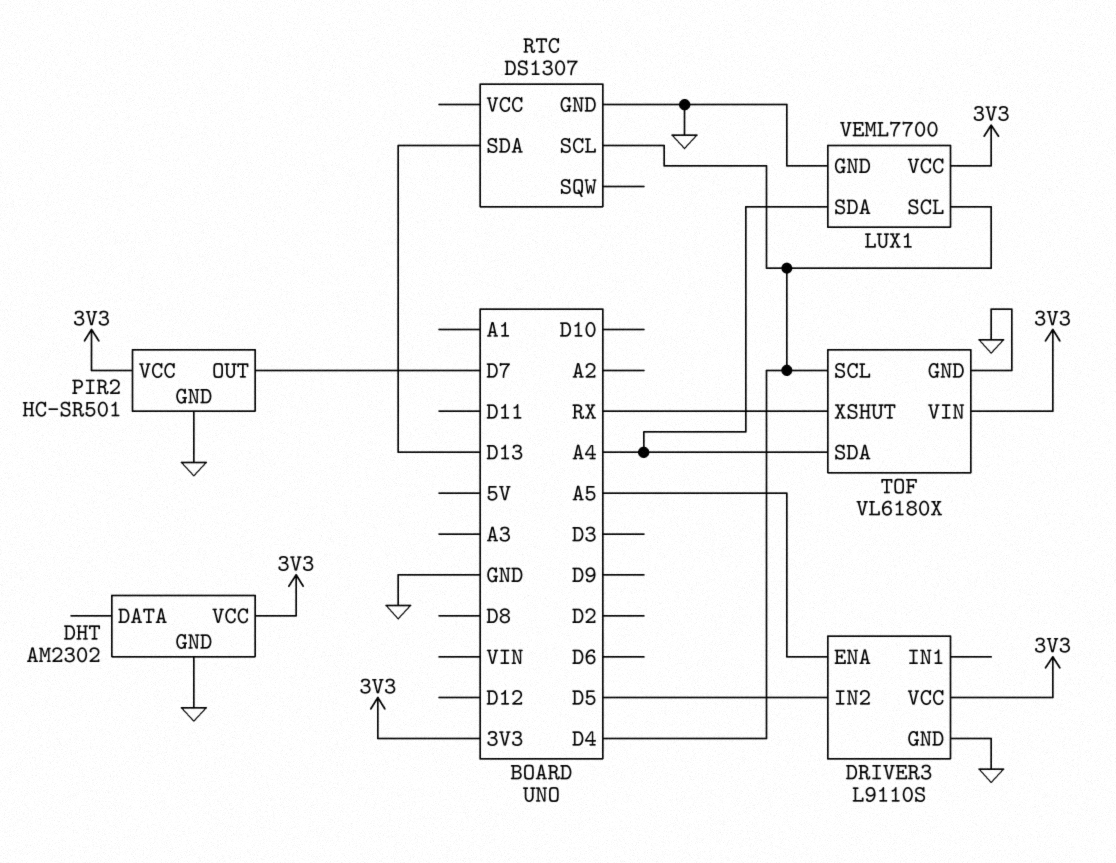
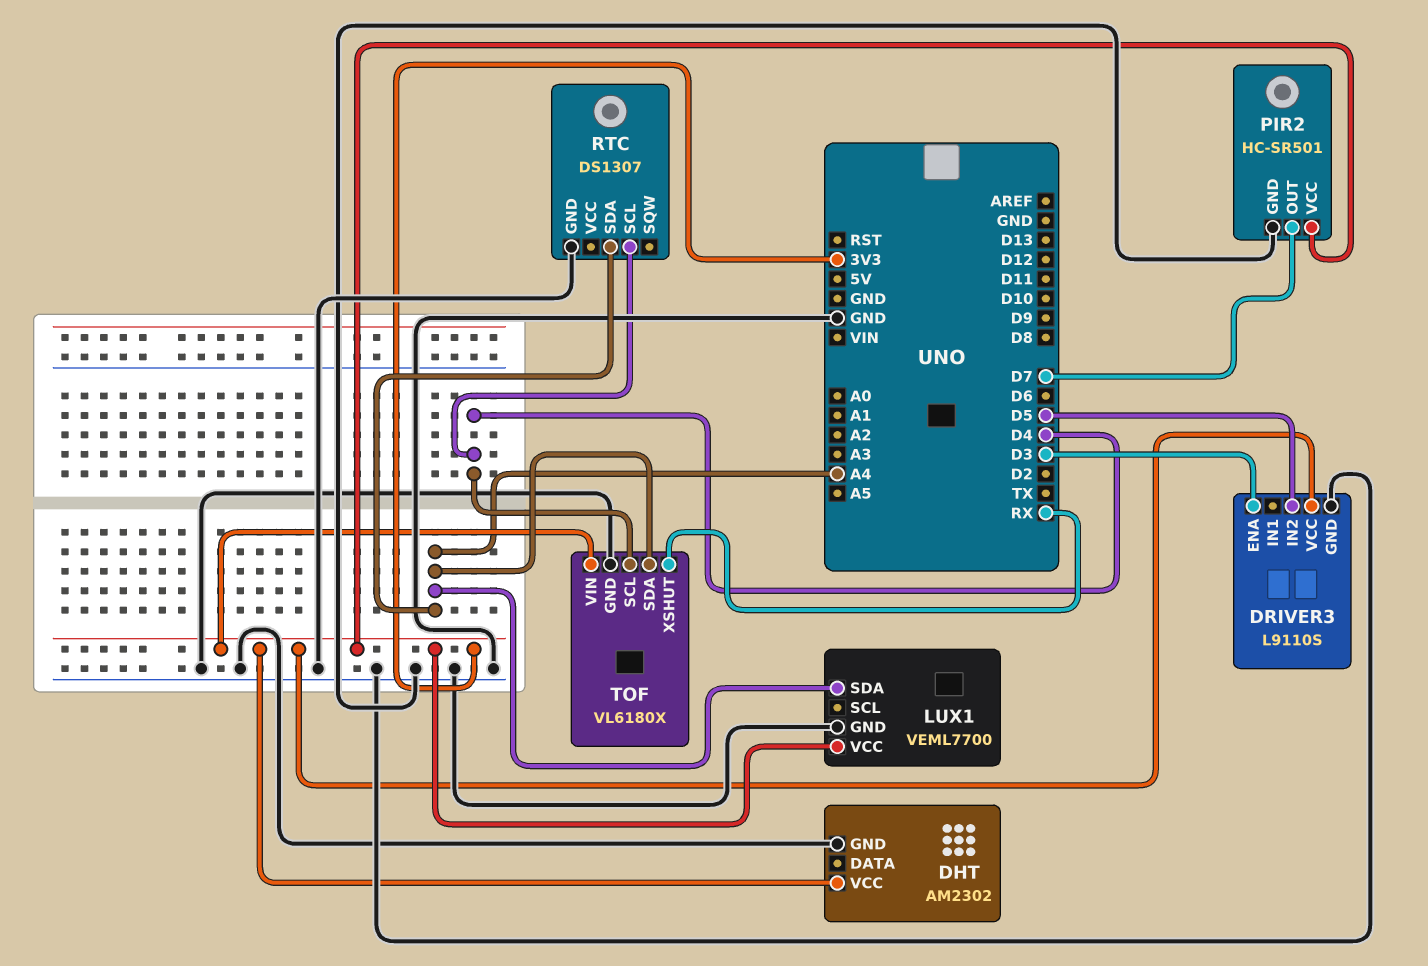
DRIVER3 pin ENA: A5 -> D3
LUX1 pin SCL: D4 -> none
RTC pin SDA: D13 -> A4

